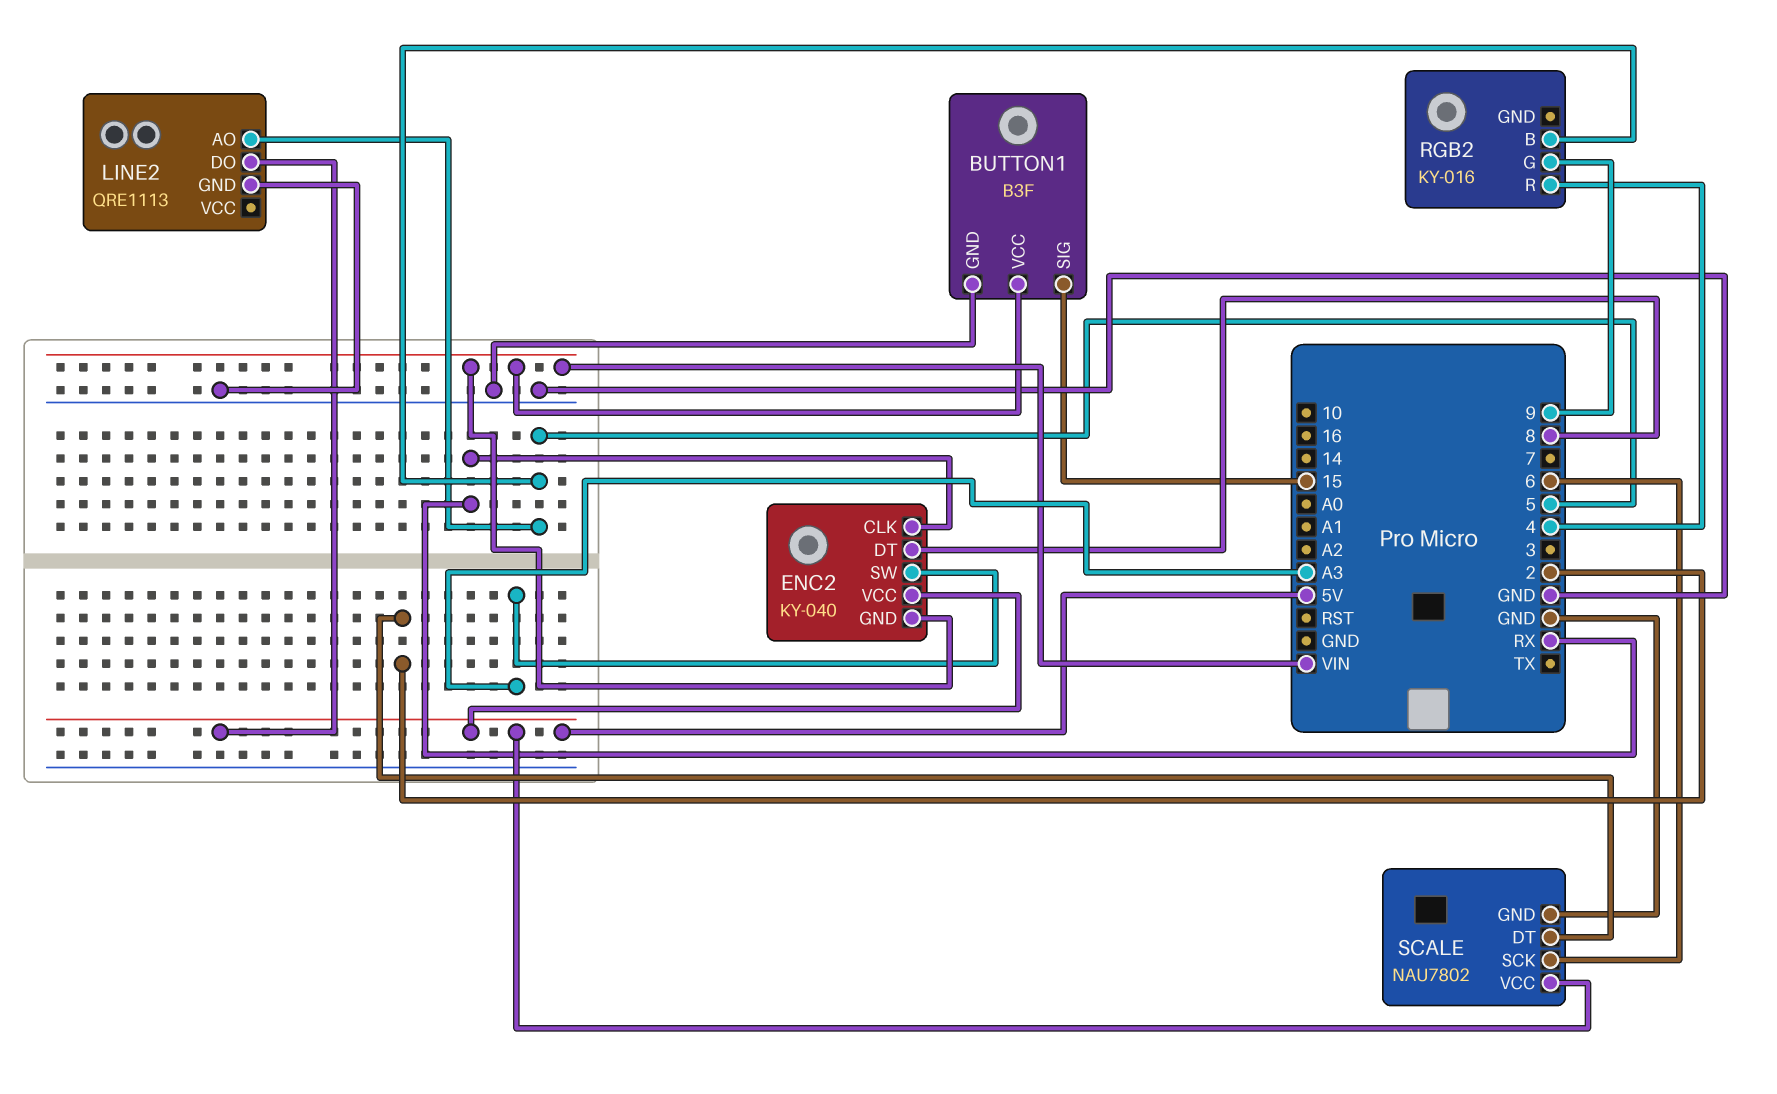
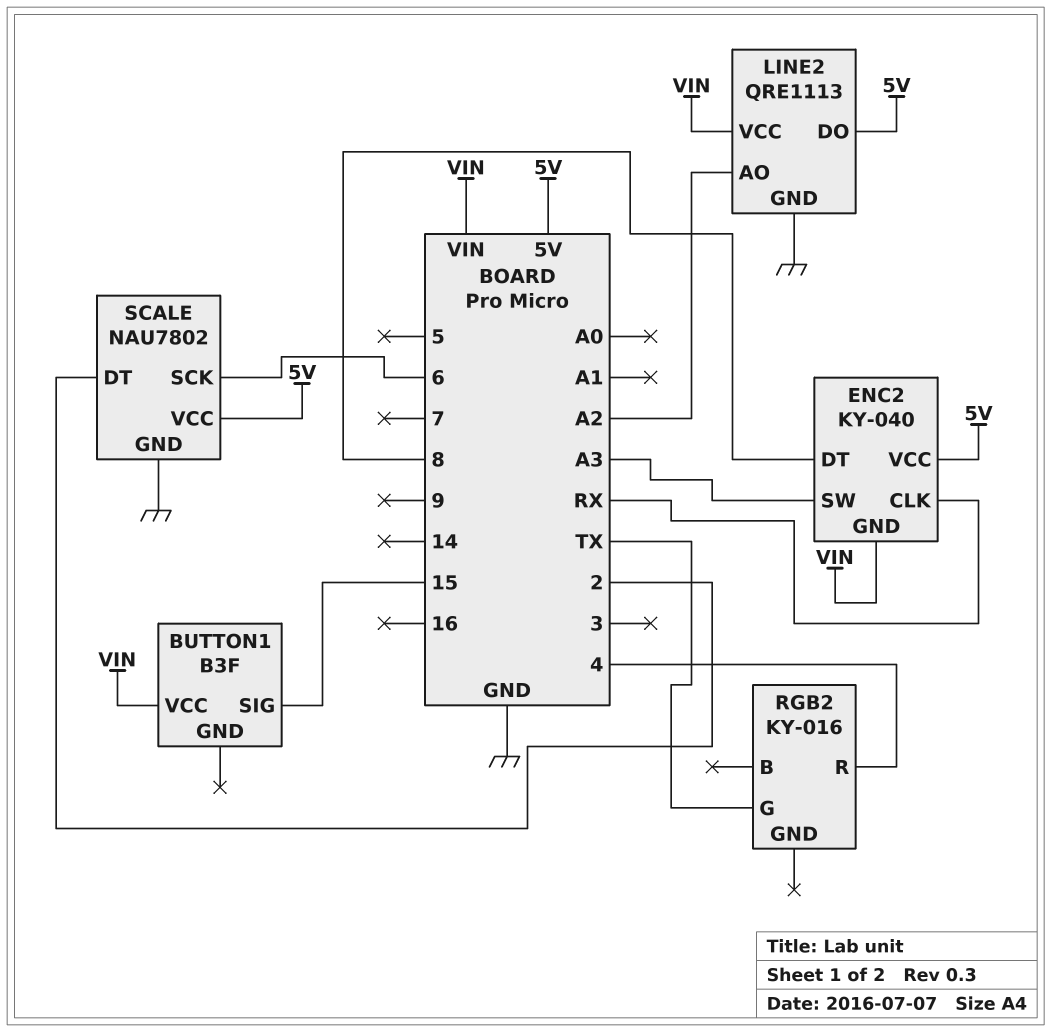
BUTTON1 pin GND: GND -> none
LINE2 pin AO: 5 -> A2
LINE2 pin VCC: none -> VIN
RGB2 pin B: 5 -> none
RGB2 pin G: 9 -> TX

